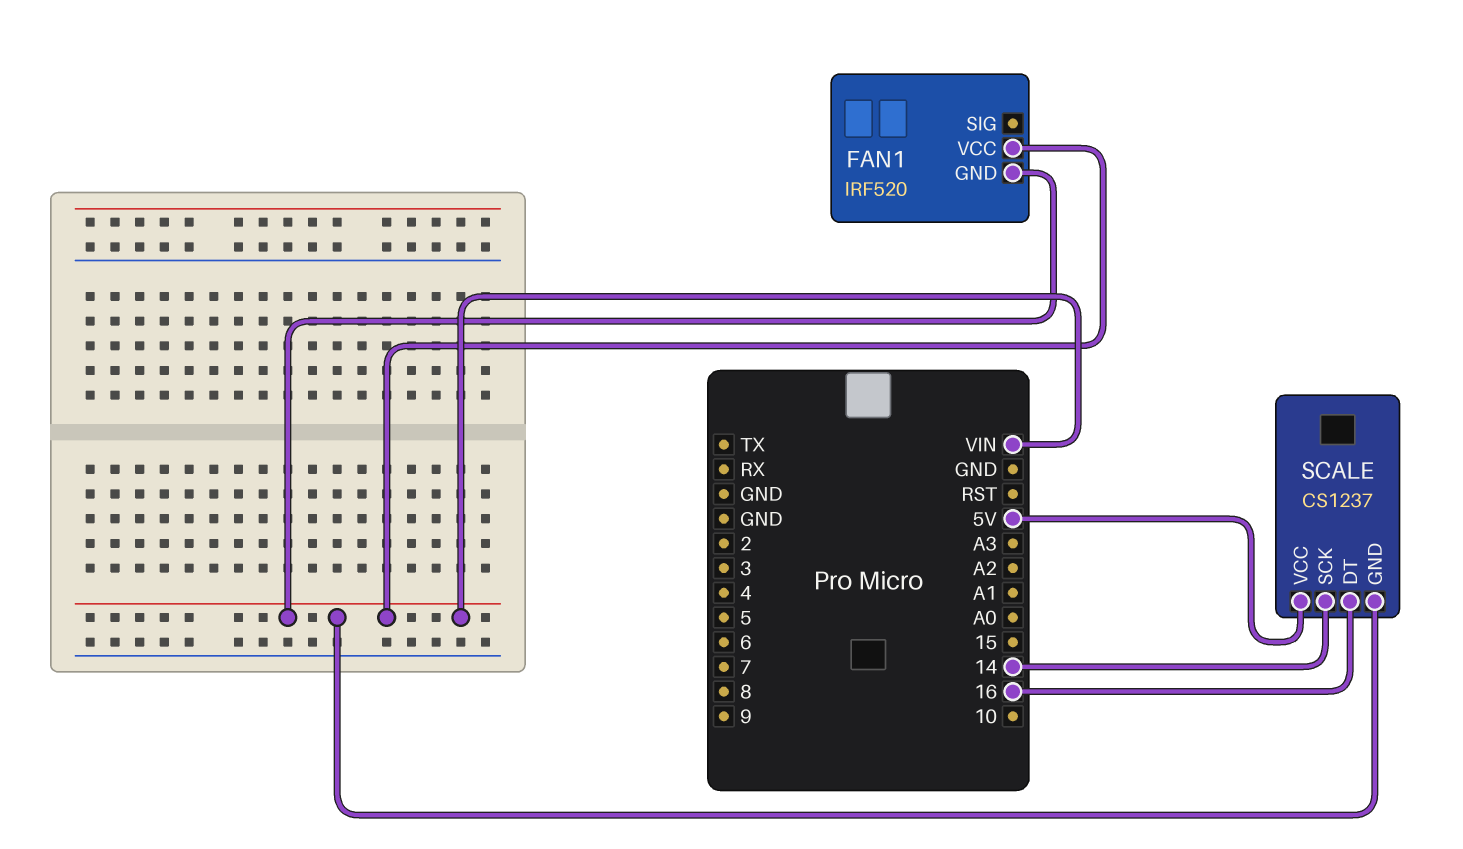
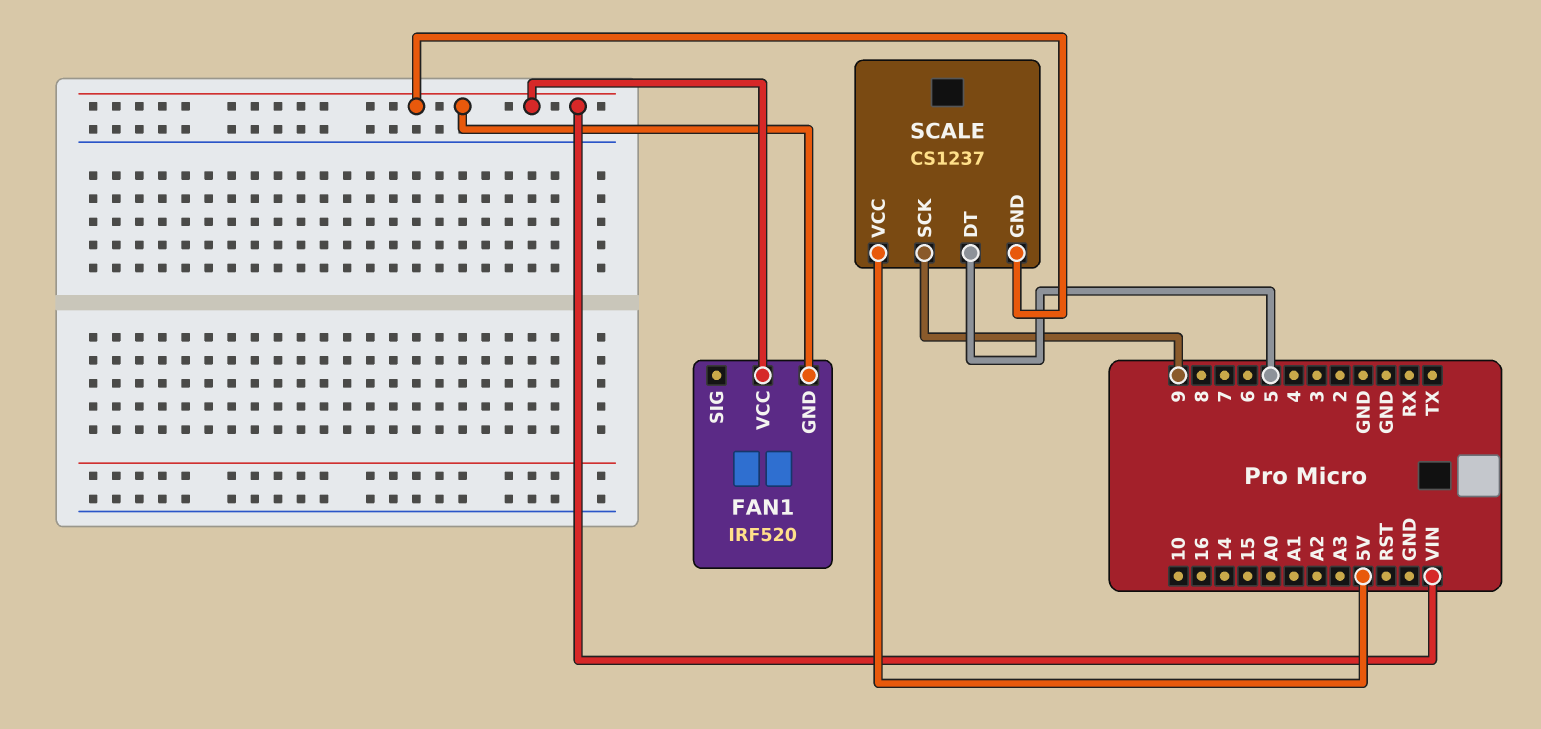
SCALE pin DT: 16 -> 5
SCALE pin SCK: 14 -> 9

